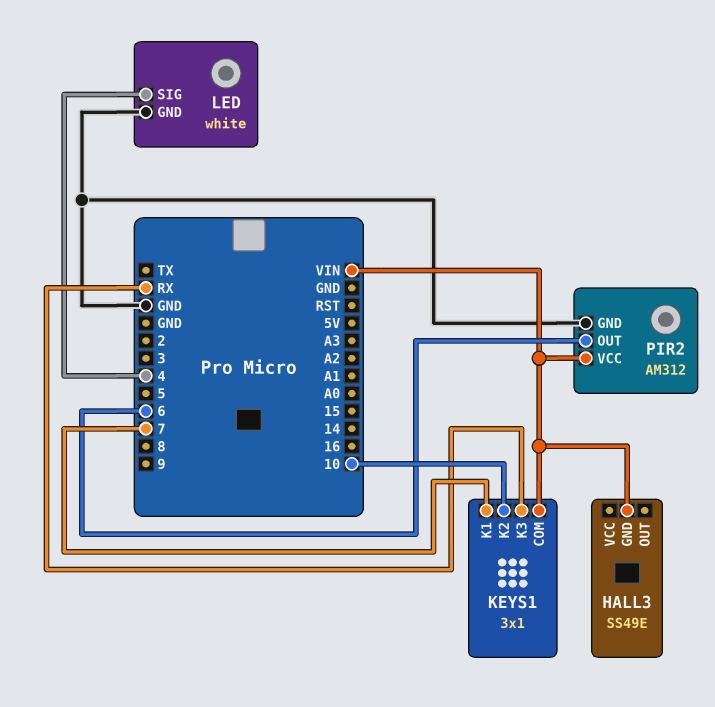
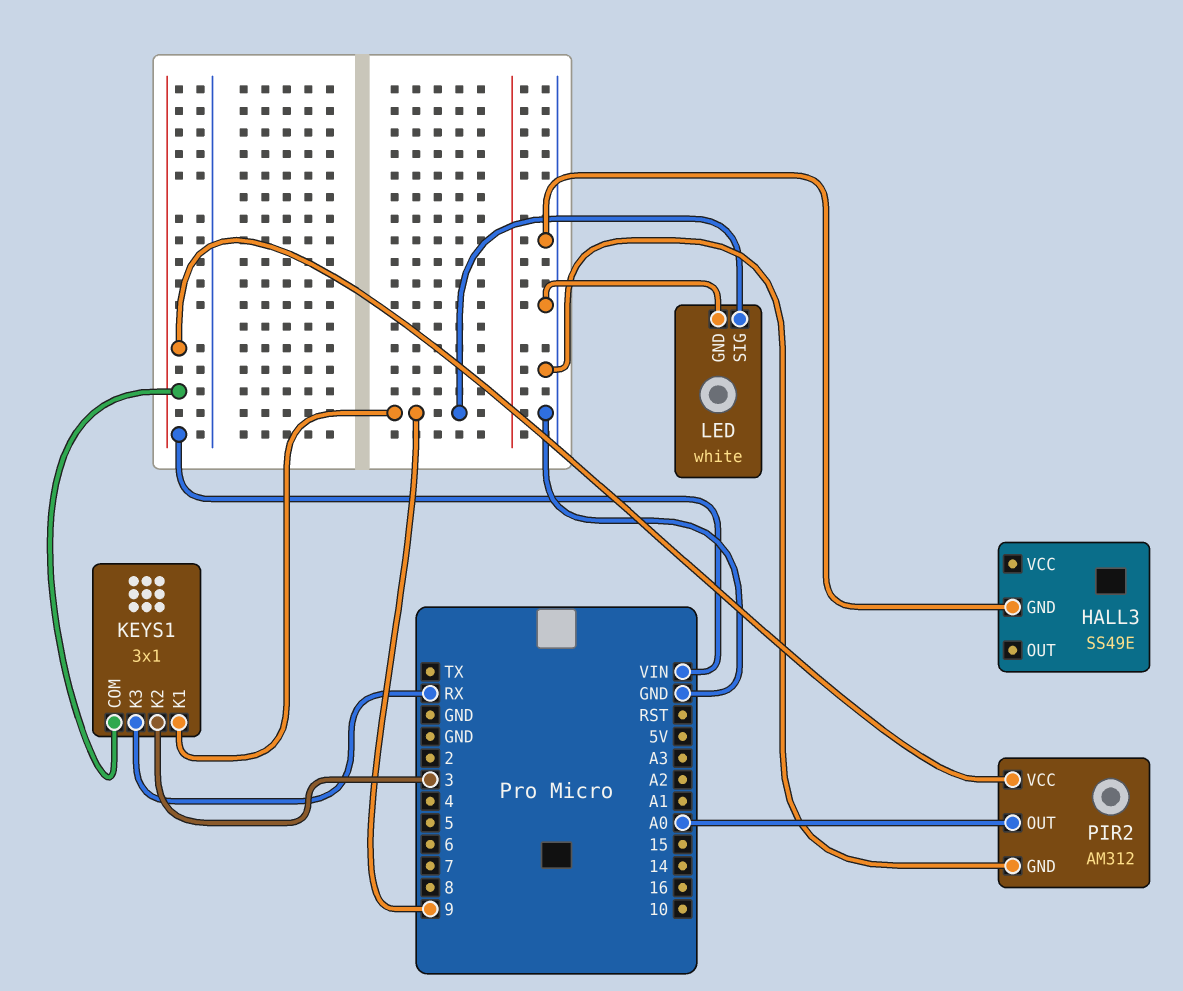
HALL3 pin GND: VIN -> GND
KEYS1 pin K1: 7 -> 9
KEYS1 pin K2: 10 -> 3
LED pin SIG: 4 -> 9
PIR2 pin OUT: 6 -> A0

